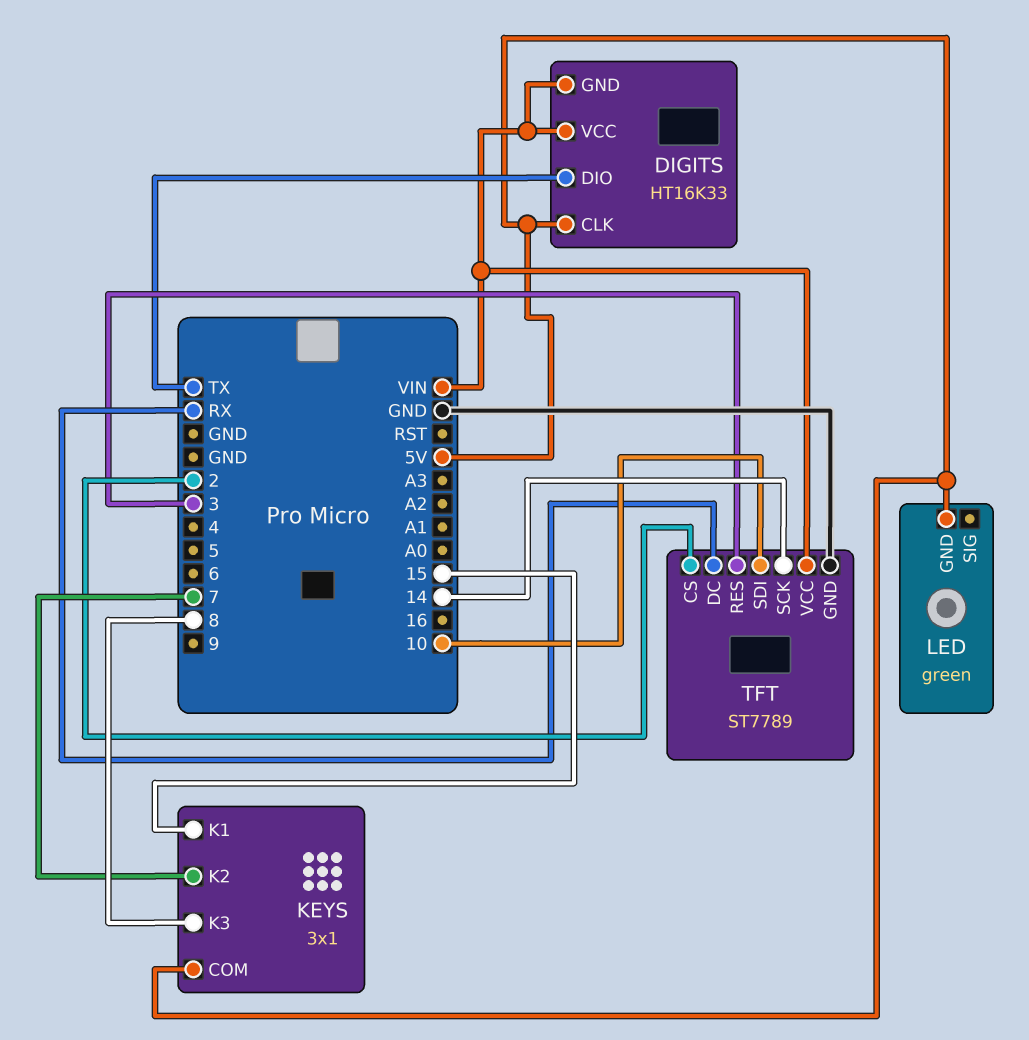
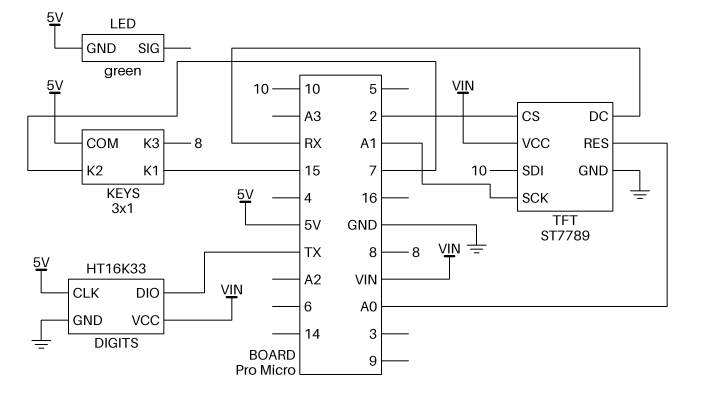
DIGITS pin GND: VIN -> GND
TFT pin RES: 3 -> A0
TFT pin SCK: 14 -> A1

